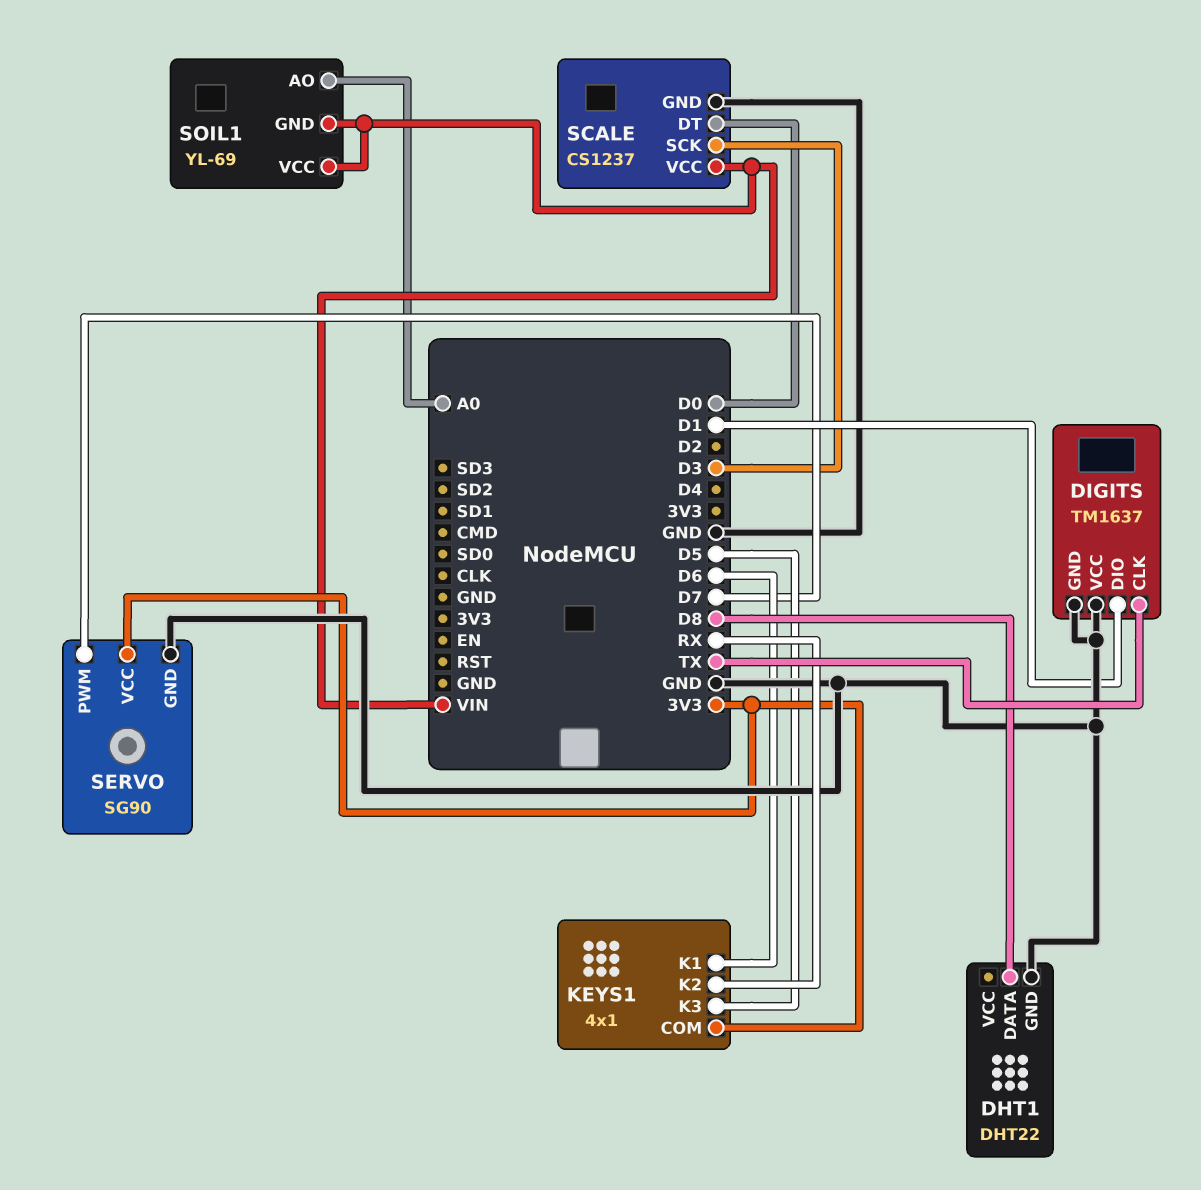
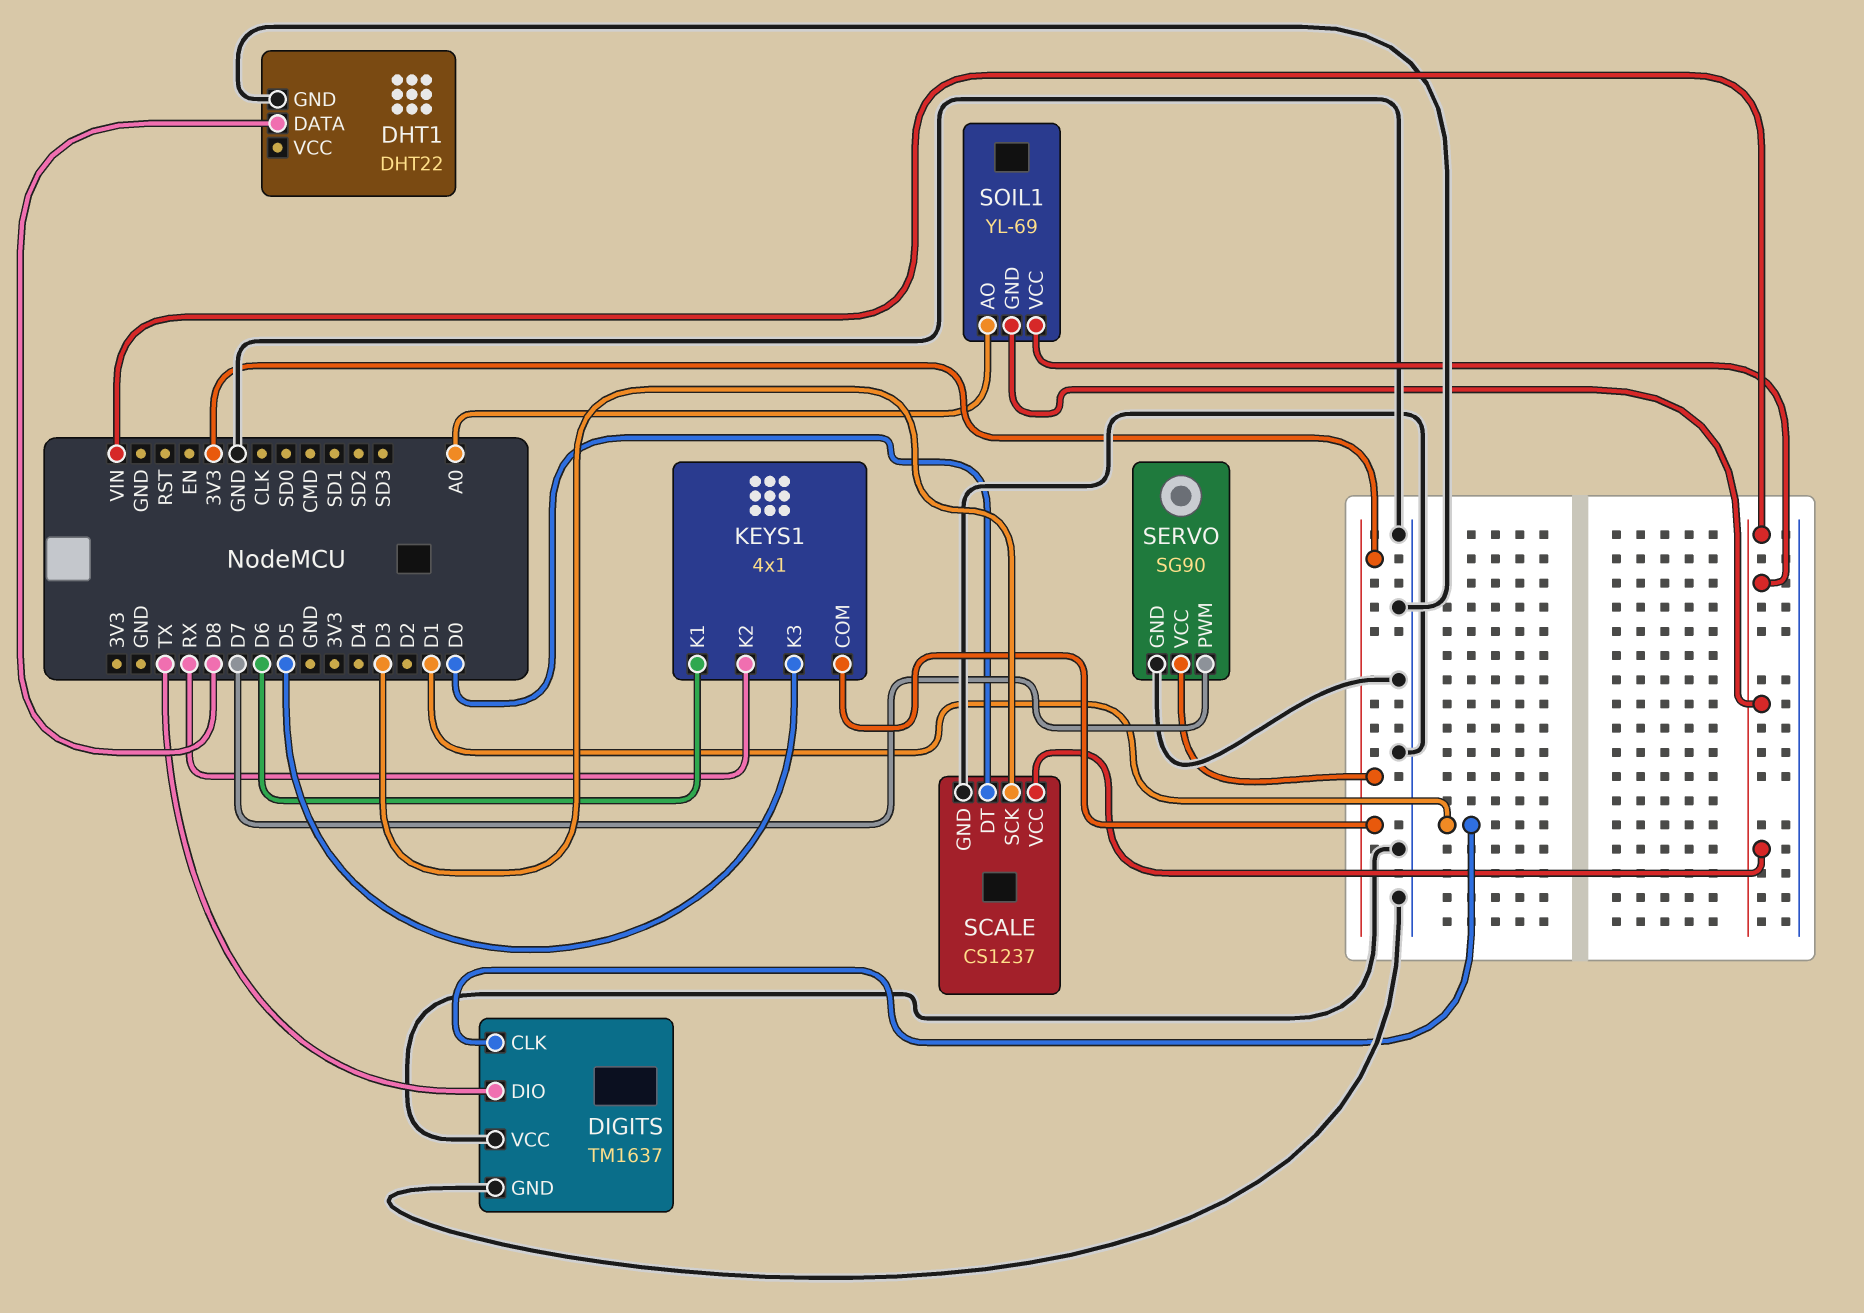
DIGITS pin CLK: TX -> D1
DIGITS pin DIO: D1 -> TX

